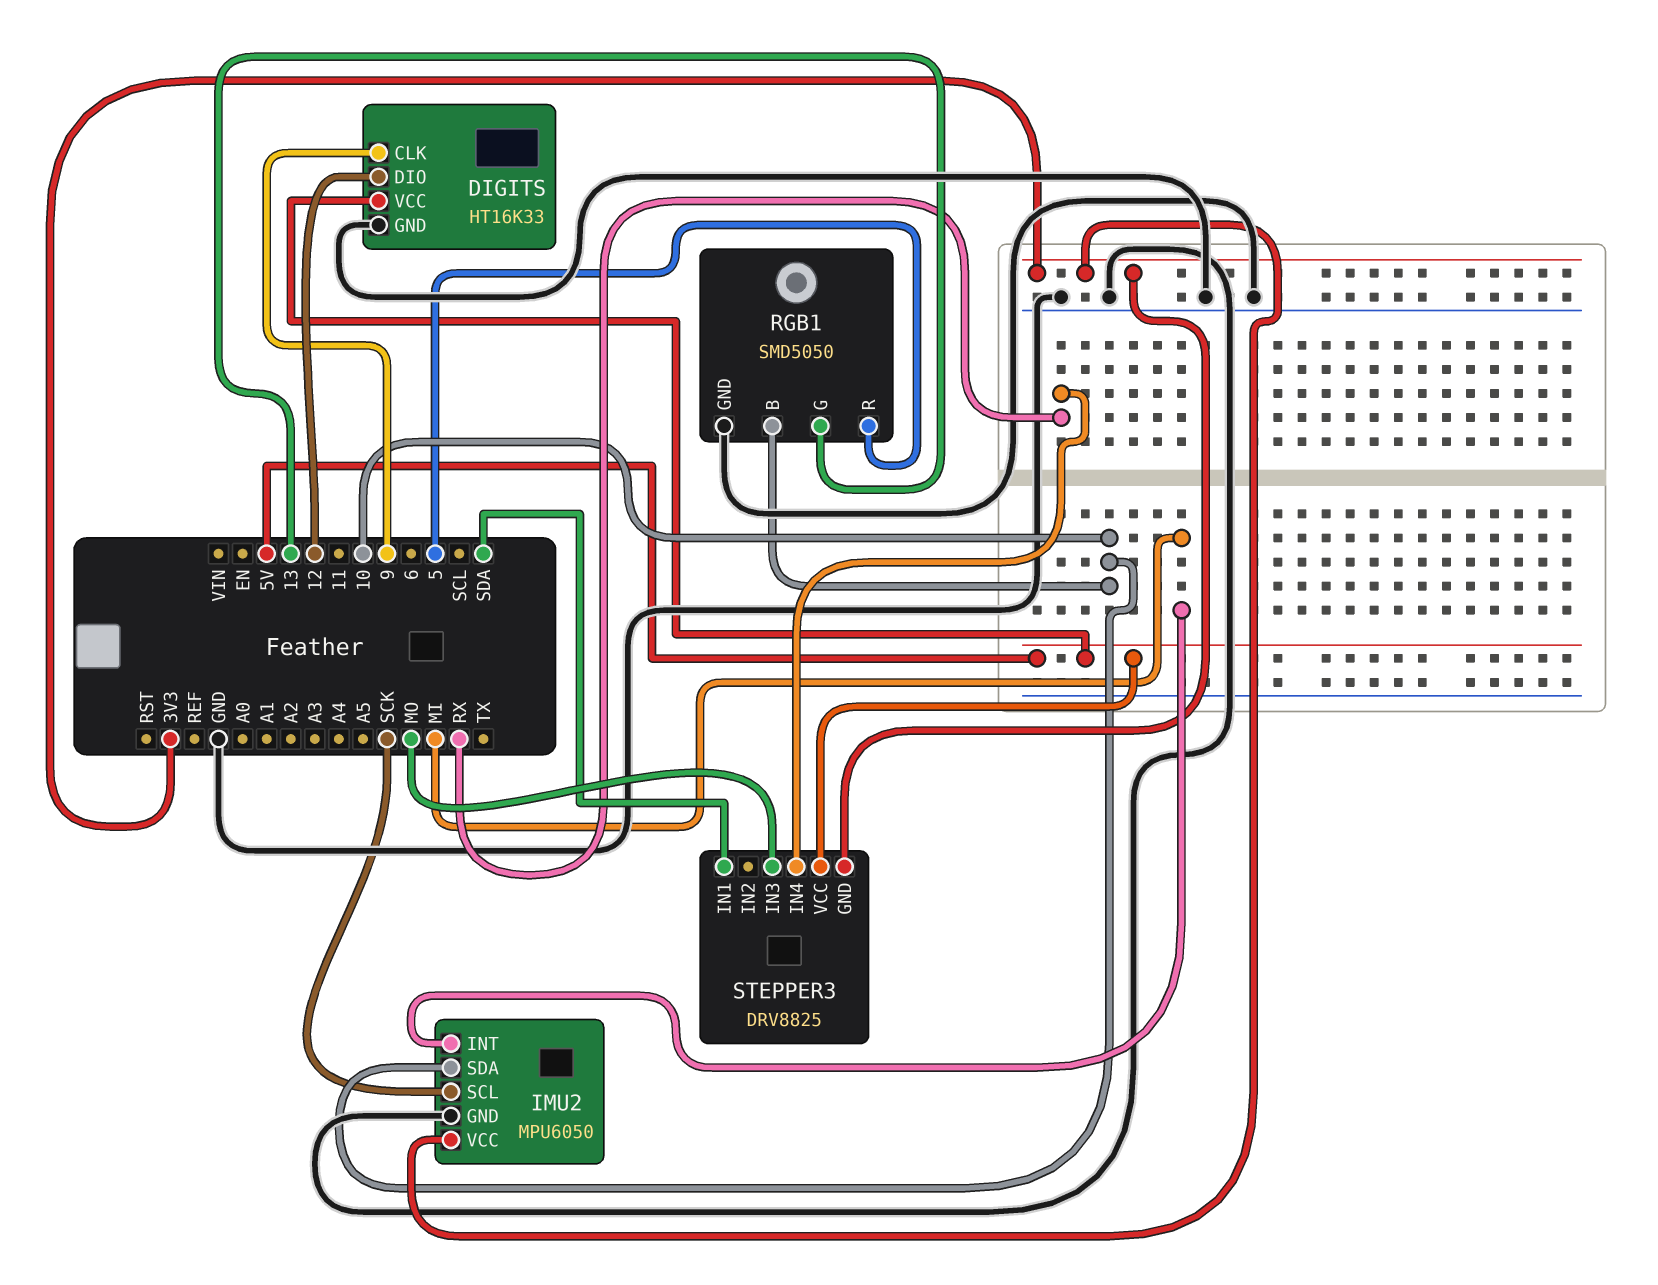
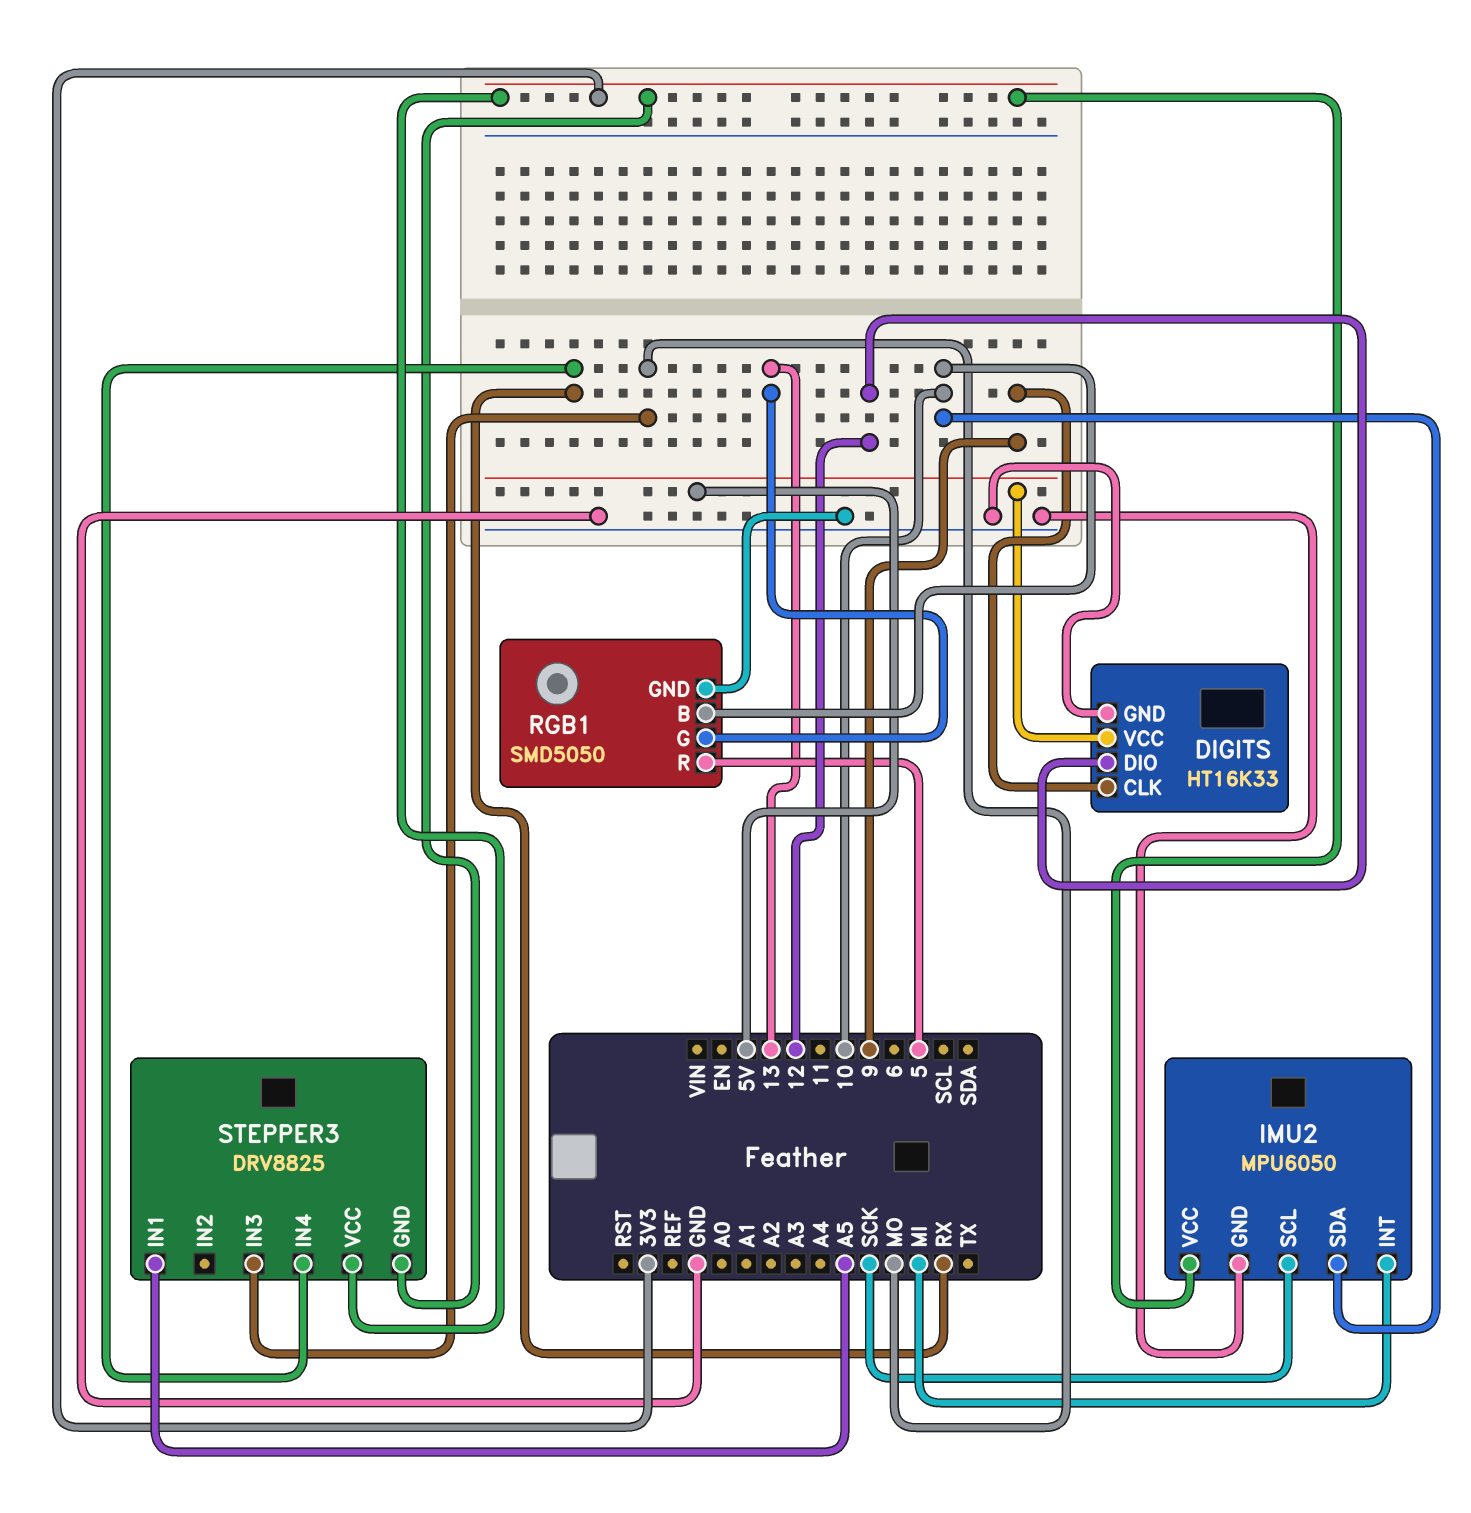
STEPPER3 pin IN1: SDA -> A5
STEPPER3 pin VCC: 5V -> 3V3

